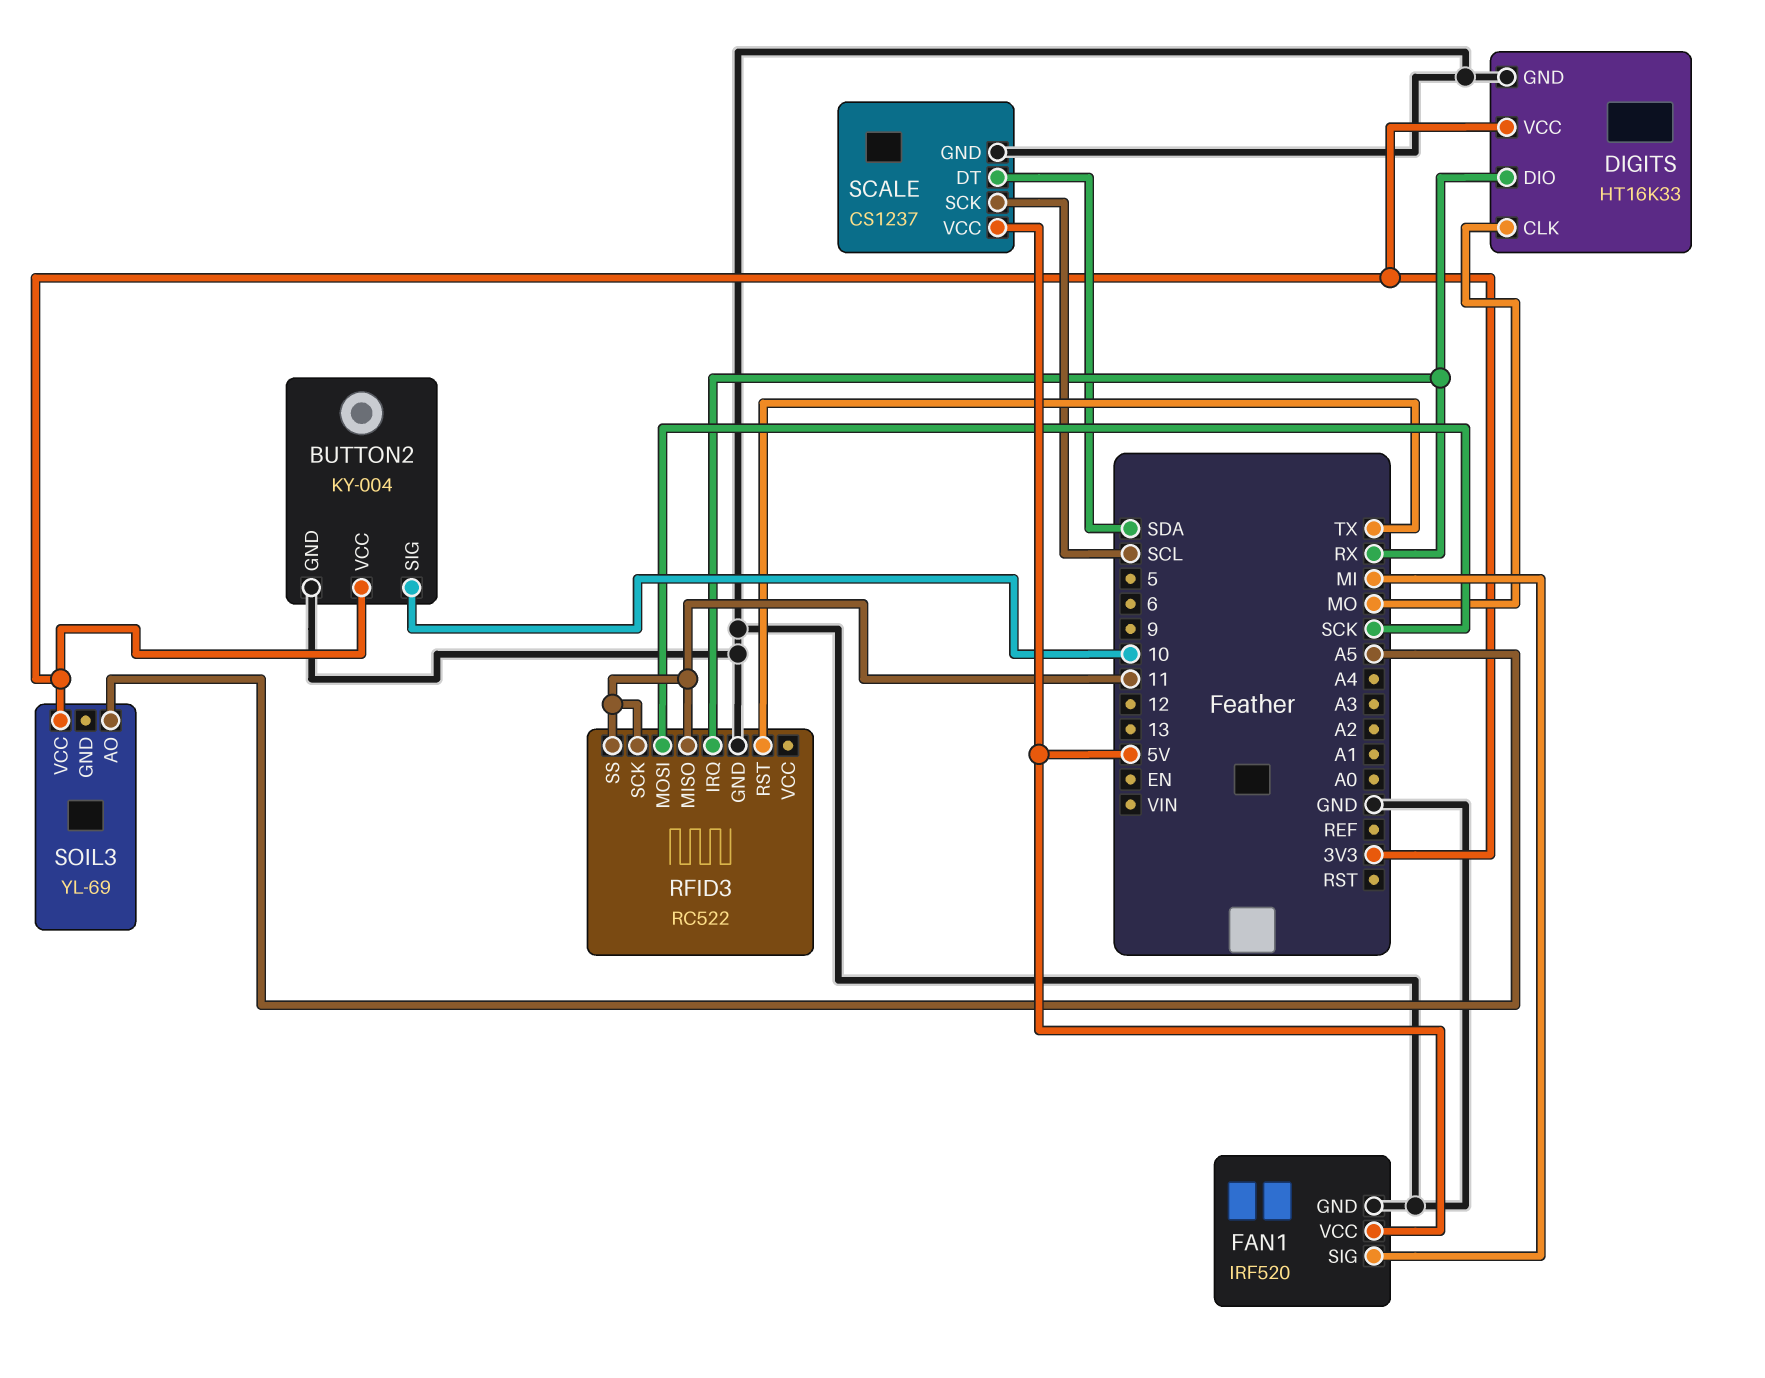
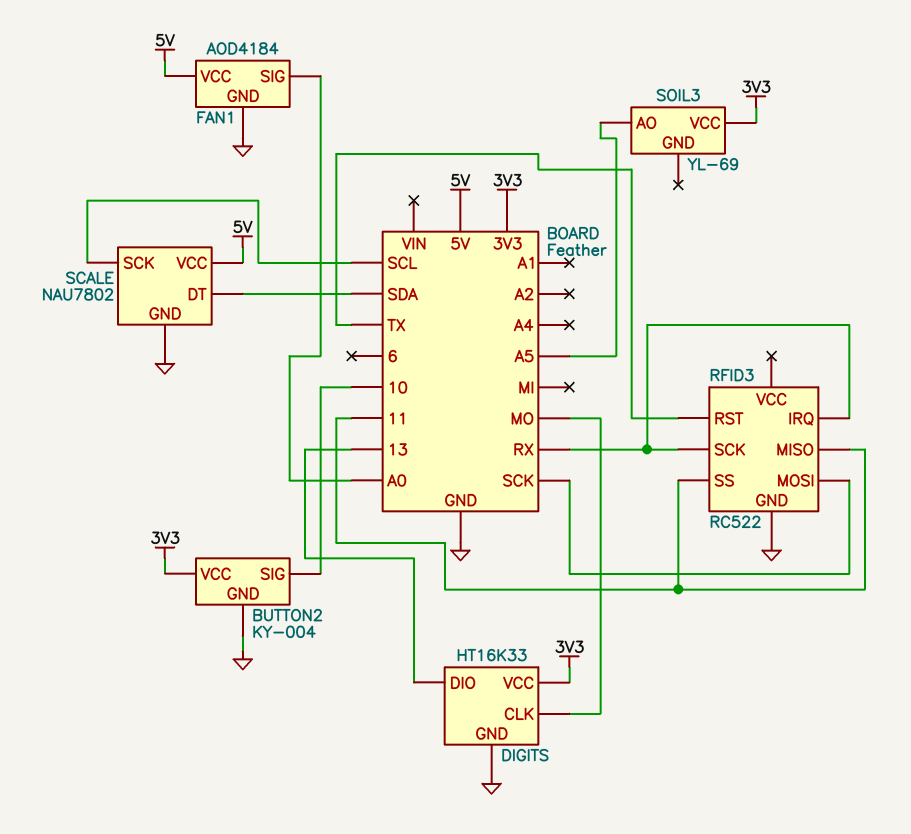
DIGITS pin DIO: RX -> 13
FAN1: IRF520 -> AOD4184
FAN1 pin SIG: MI -> A0
RFID3 pin SCK: 11 -> RX
SCALE: CS1237 -> NAU7802

